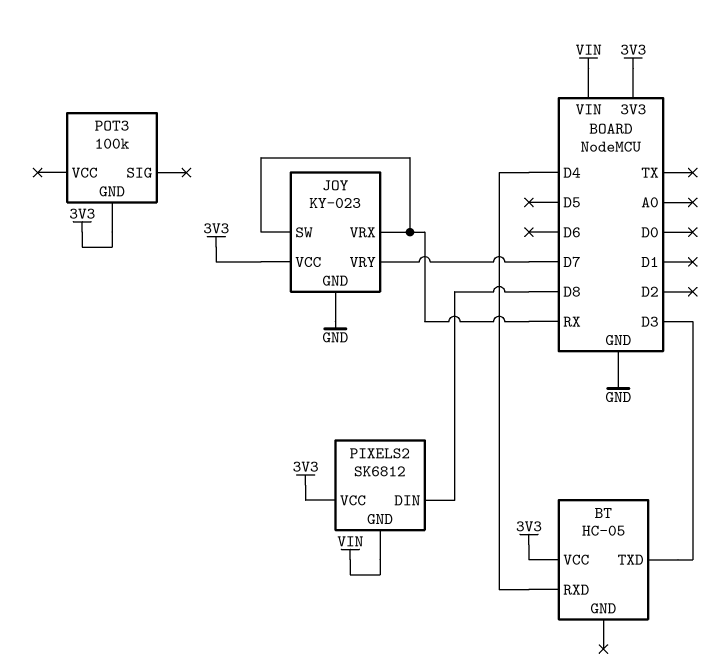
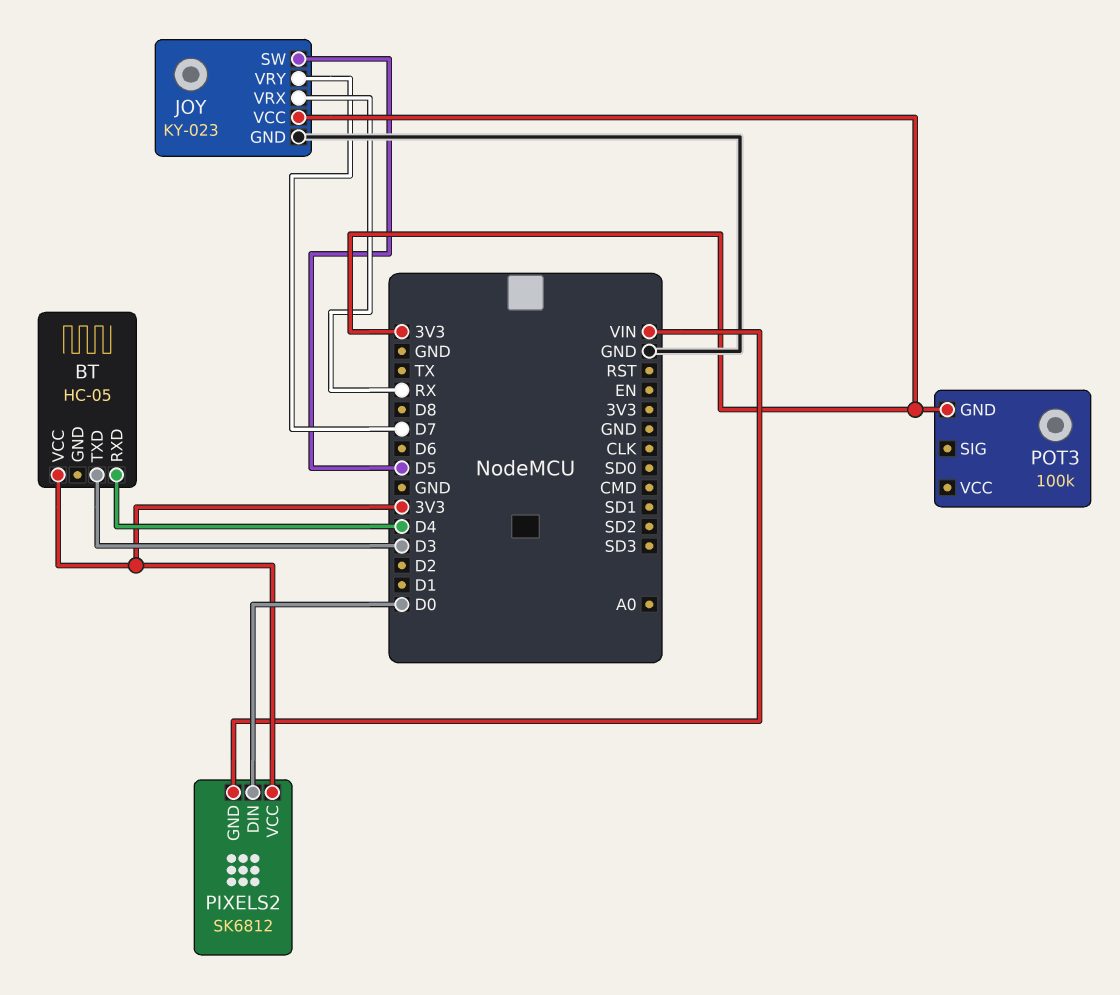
JOY pin SW: RX -> D5
PIXELS2 pin DIN: D8 -> D0

